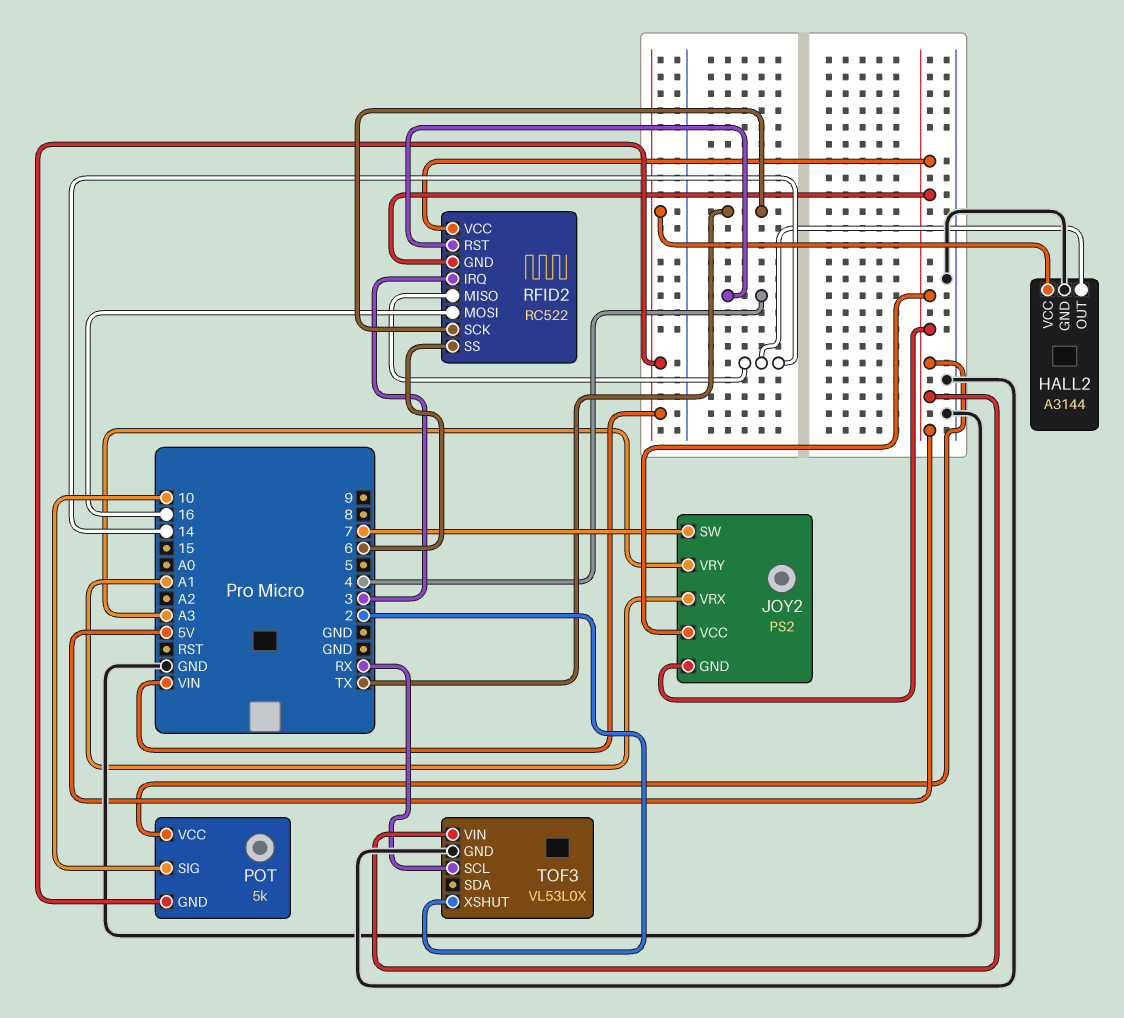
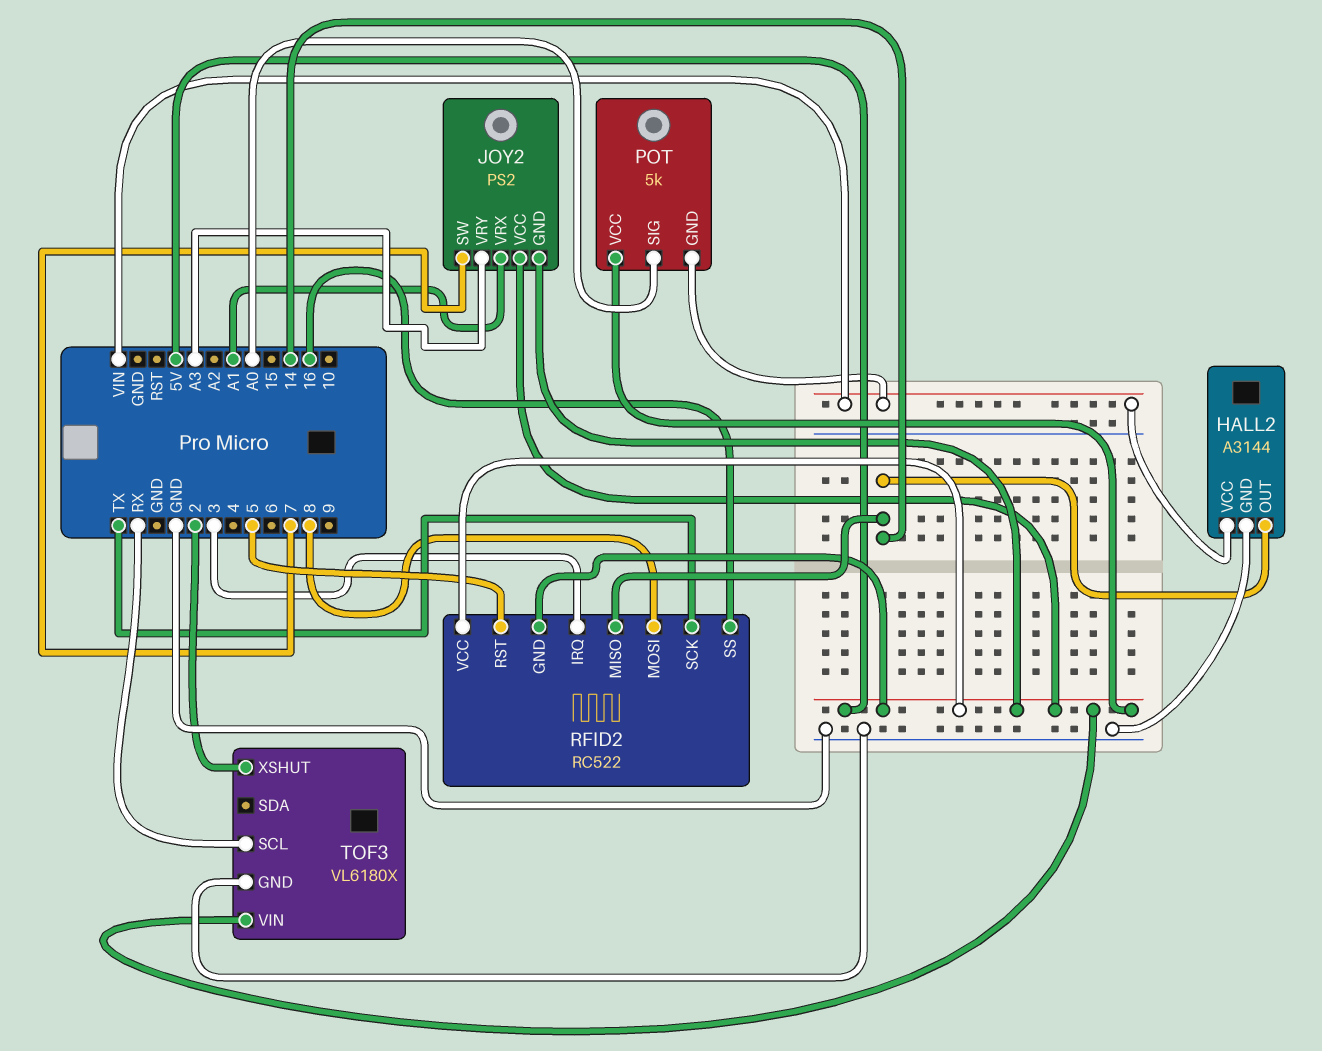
POT pin SIG: 10 -> A0
RFID2 pin MOSI: 16 -> 8
RFID2 pin RST: 4 -> 5
RFID2 pin SS: 6 -> 16
TOF3: VL53L0X -> VL6180X

